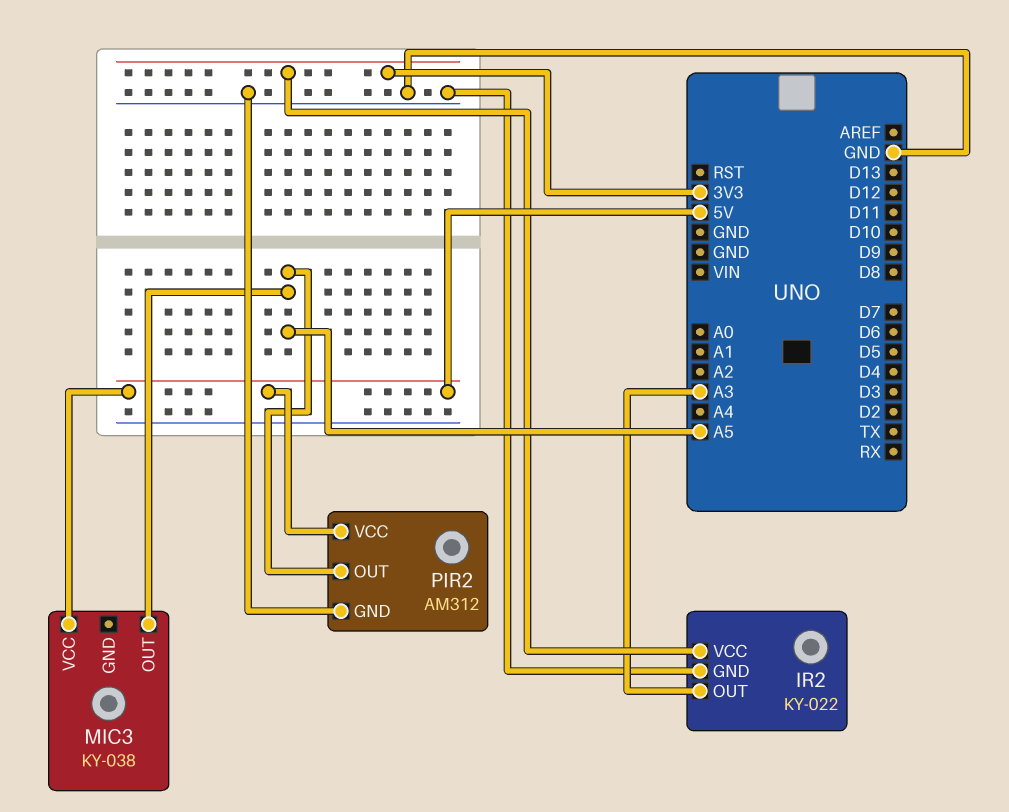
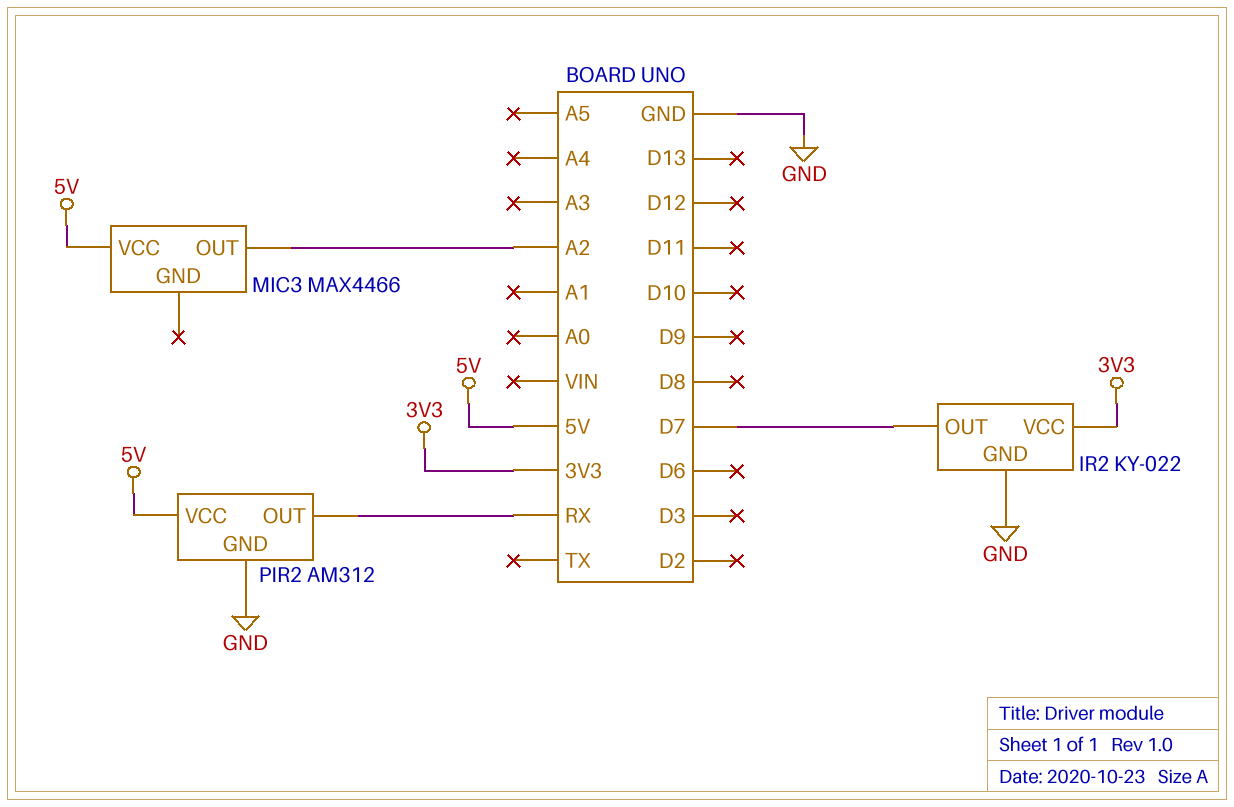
IR2 pin OUT: A3 -> D7
MIC3: KY-038 -> MAX4466
MIC3 pin OUT: A5 -> A2
PIR2 pin OUT: A5 -> RX

